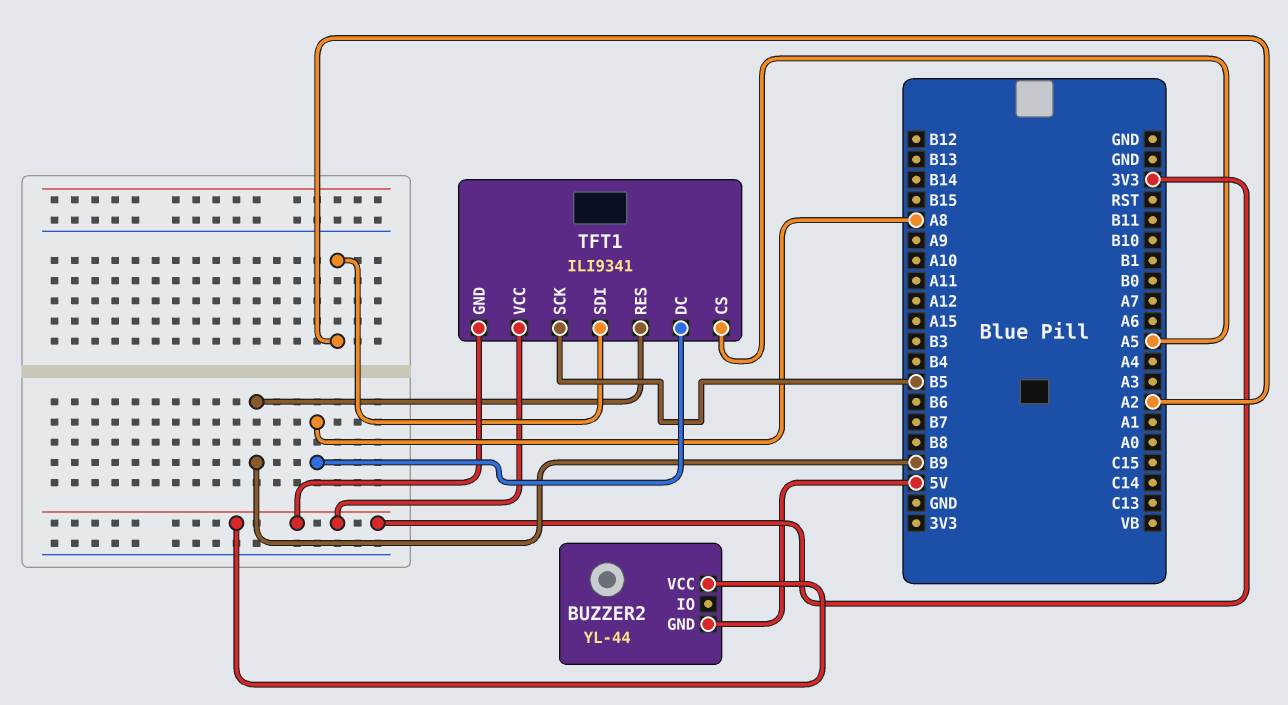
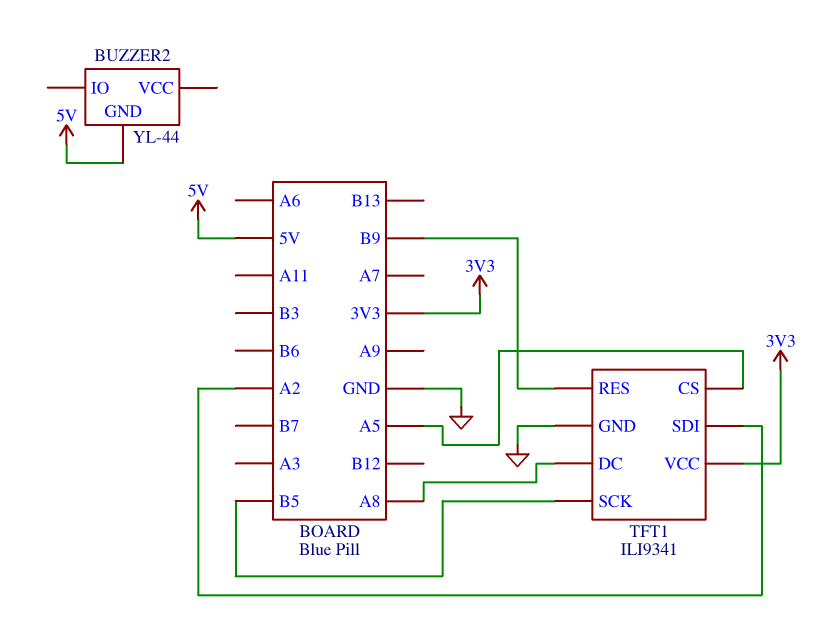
BUZZER2 pin VCC: 3V3 -> none
TFT1 pin GND: 3V3 -> GND

